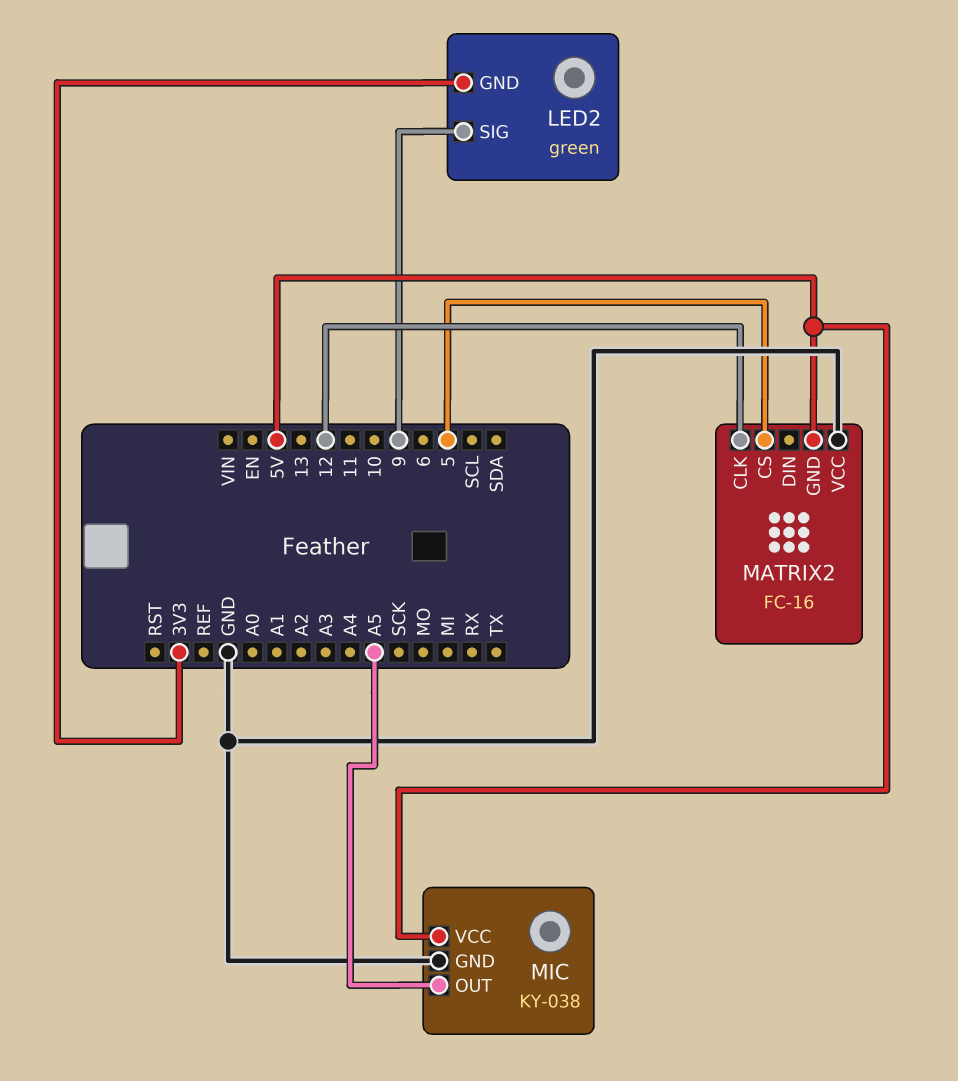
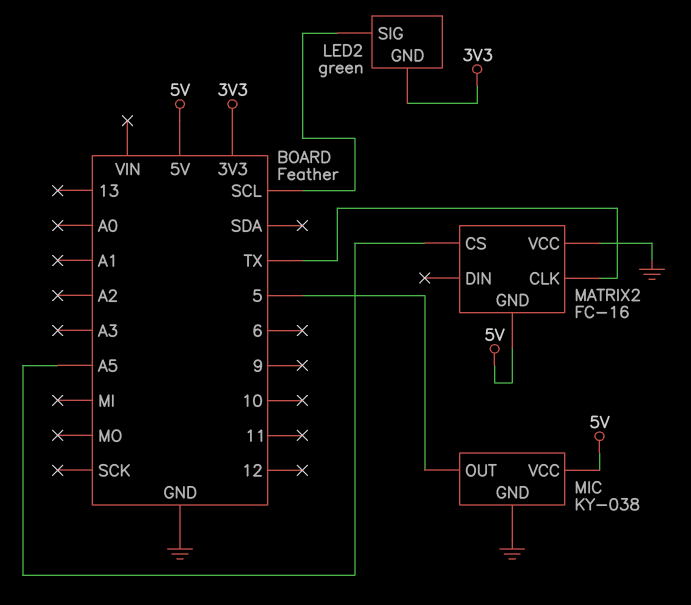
LED2 pin SIG: 9 -> SCL
MATRIX2 pin CLK: 12 -> TX
MATRIX2 pin CS: 5 -> A5
MIC pin OUT: A5 -> 5

